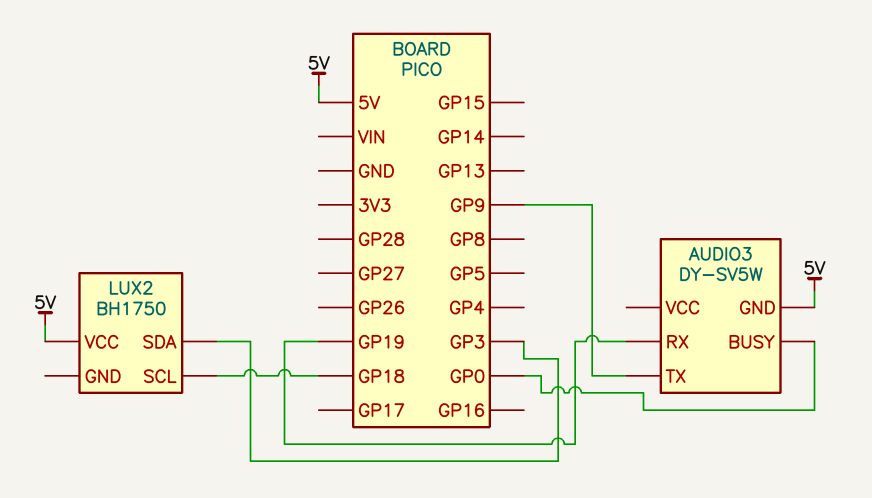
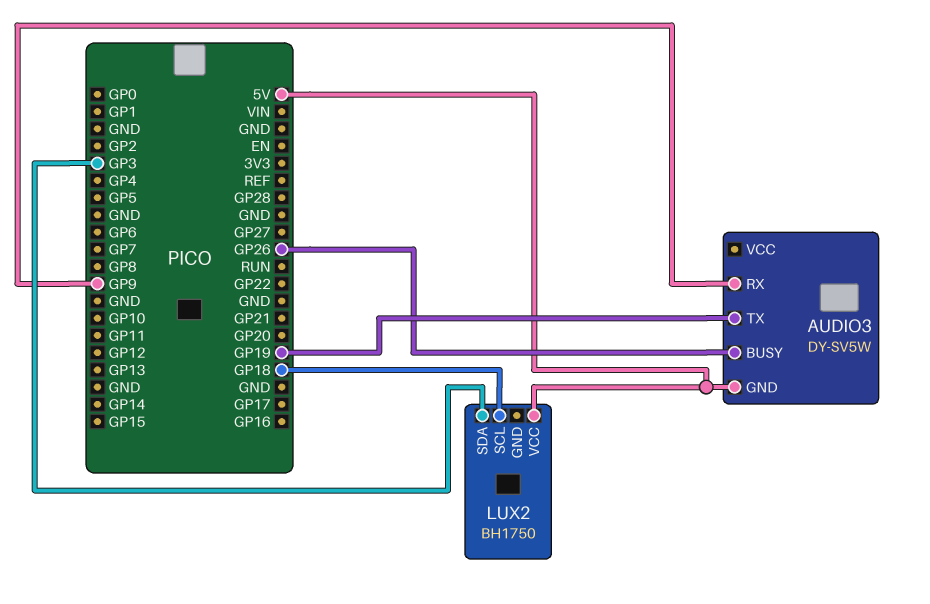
AUDIO3 pin BUSY: GP0 -> GP26
AUDIO3 pin RX: GP19 -> GP9
AUDIO3 pin TX: GP9 -> GP19

